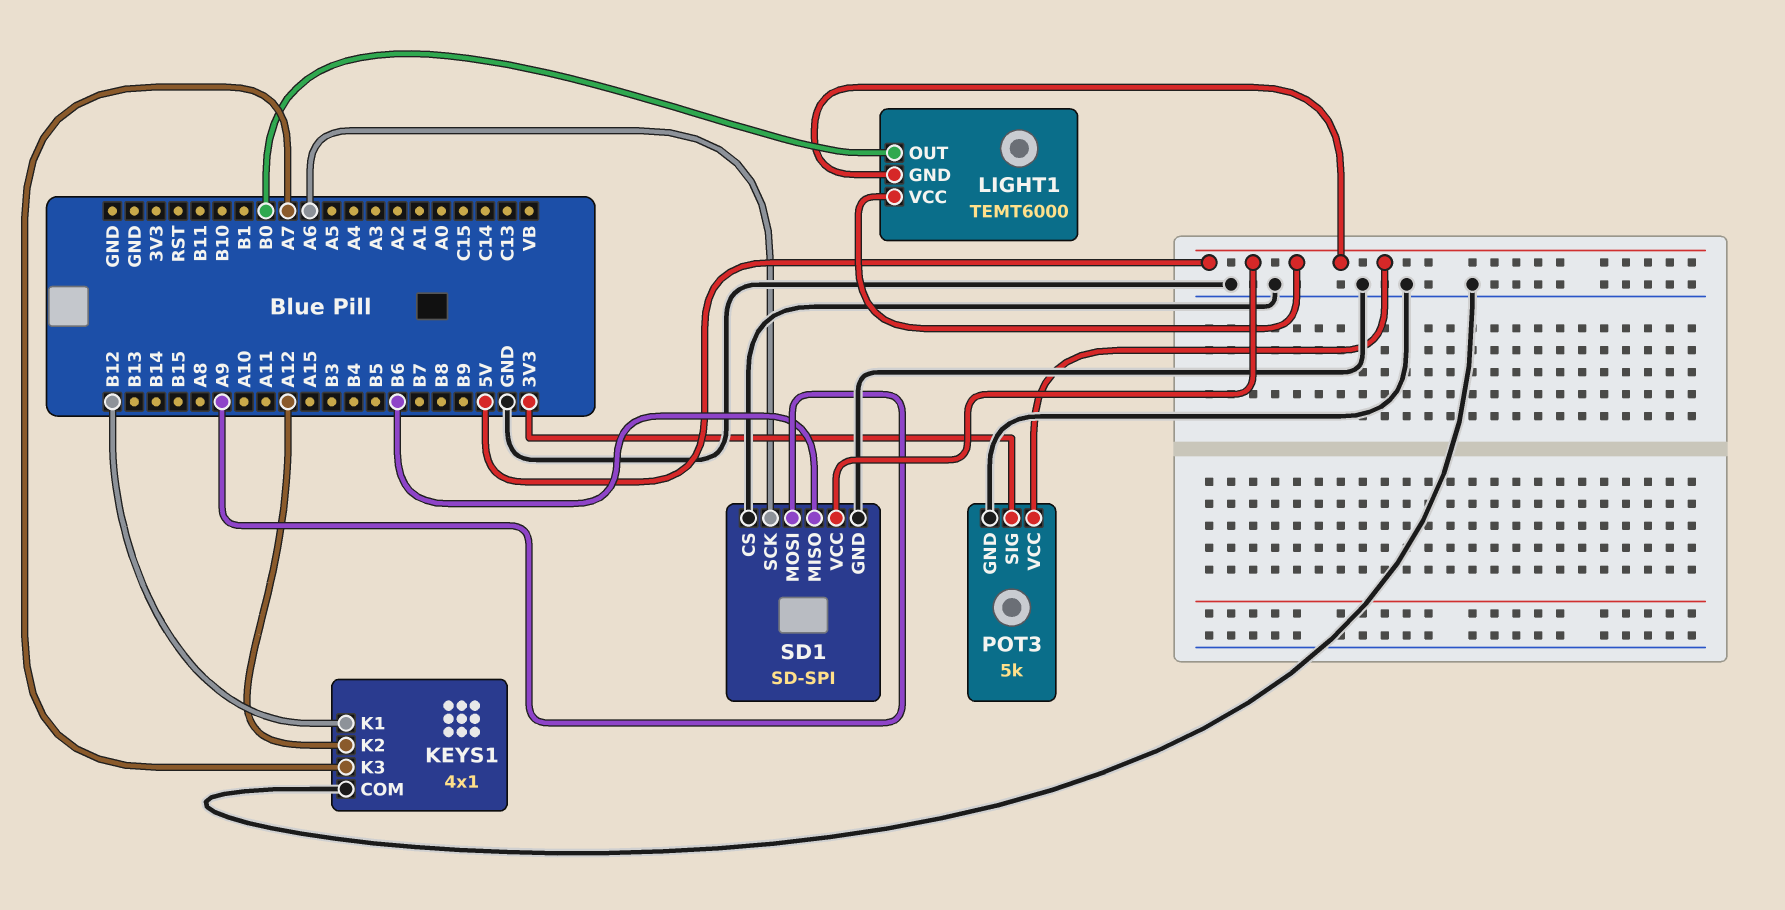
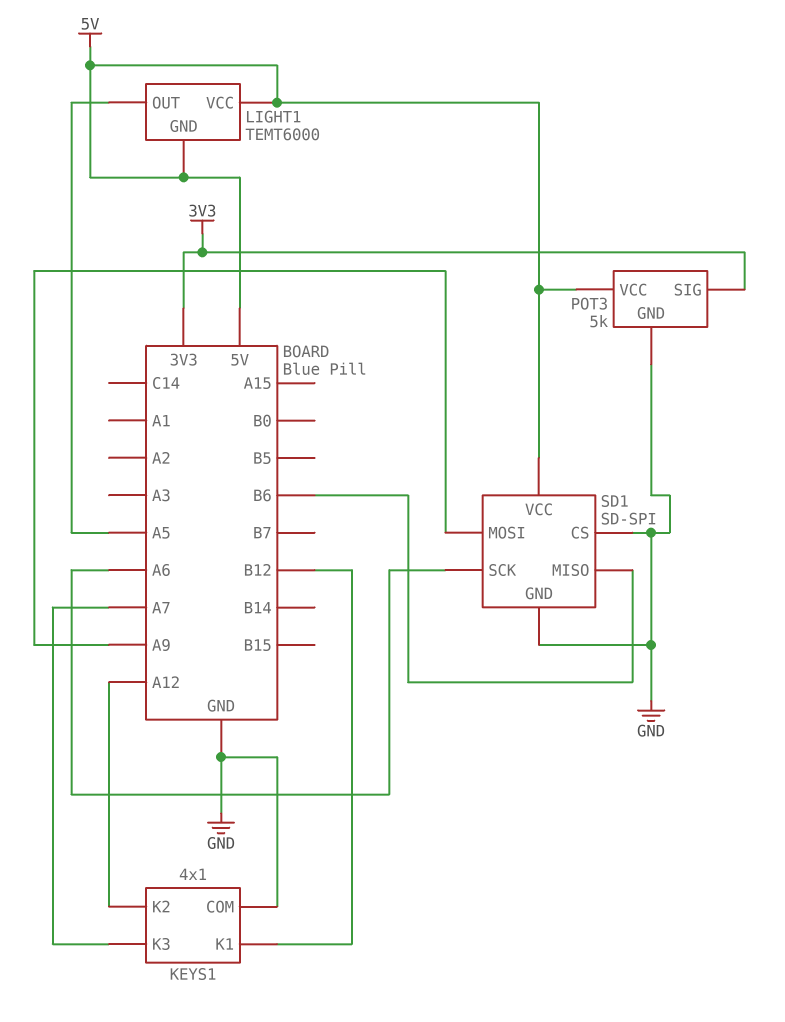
LIGHT1 pin OUT: B0 -> A5

